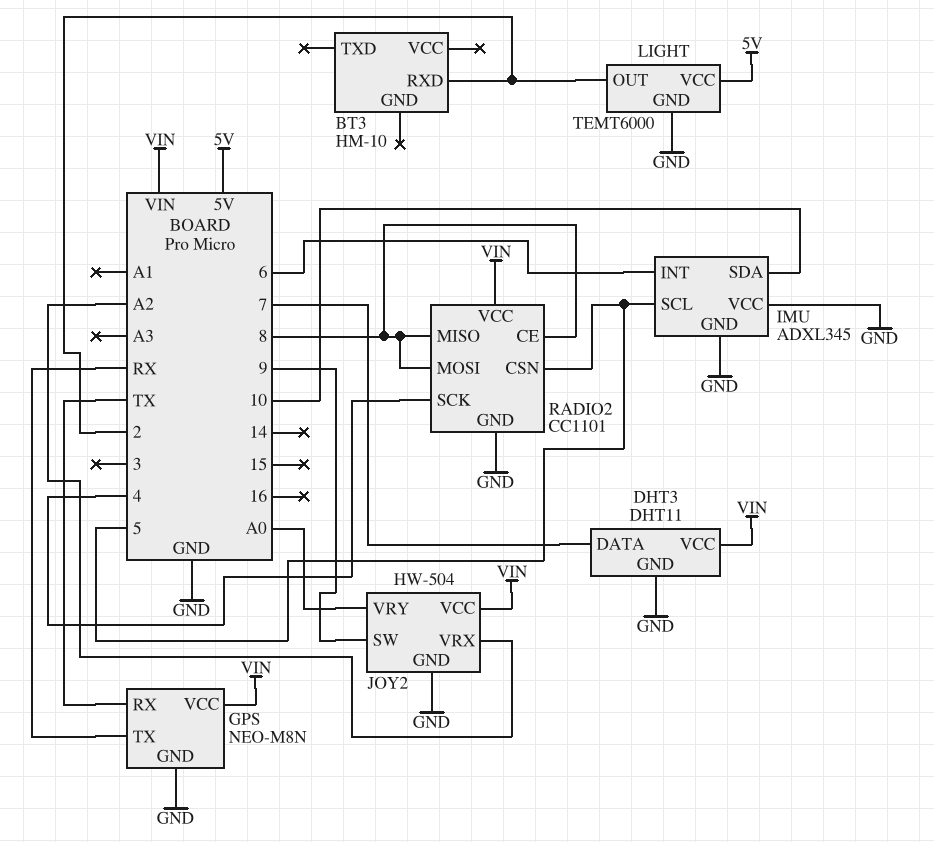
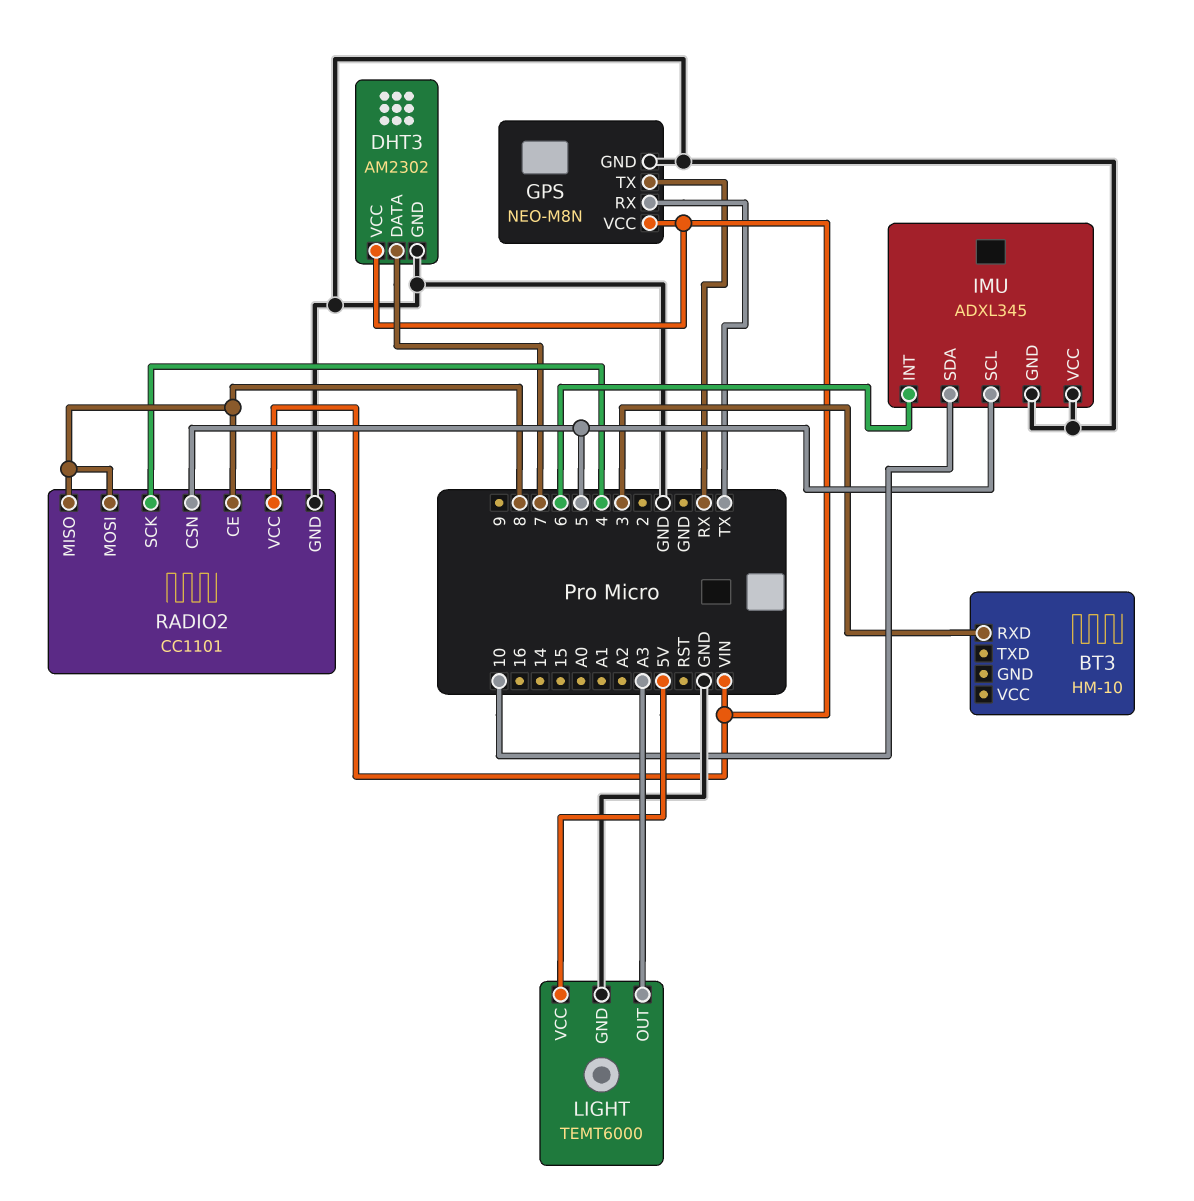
BT3 pin RXD: 2 -> 3
DHT3: DHT11 -> AM2302
JOY2: HW-504 -> none
JOY2 pin GND: GND -> none
JOY2 pin SW: 9 -> none
JOY2 pin VCC: VIN -> none
JOY2 pin VRX: A2 -> none
JOY2 pin VRY: A0 -> none
LIGHT pin OUT: 2 -> A3

